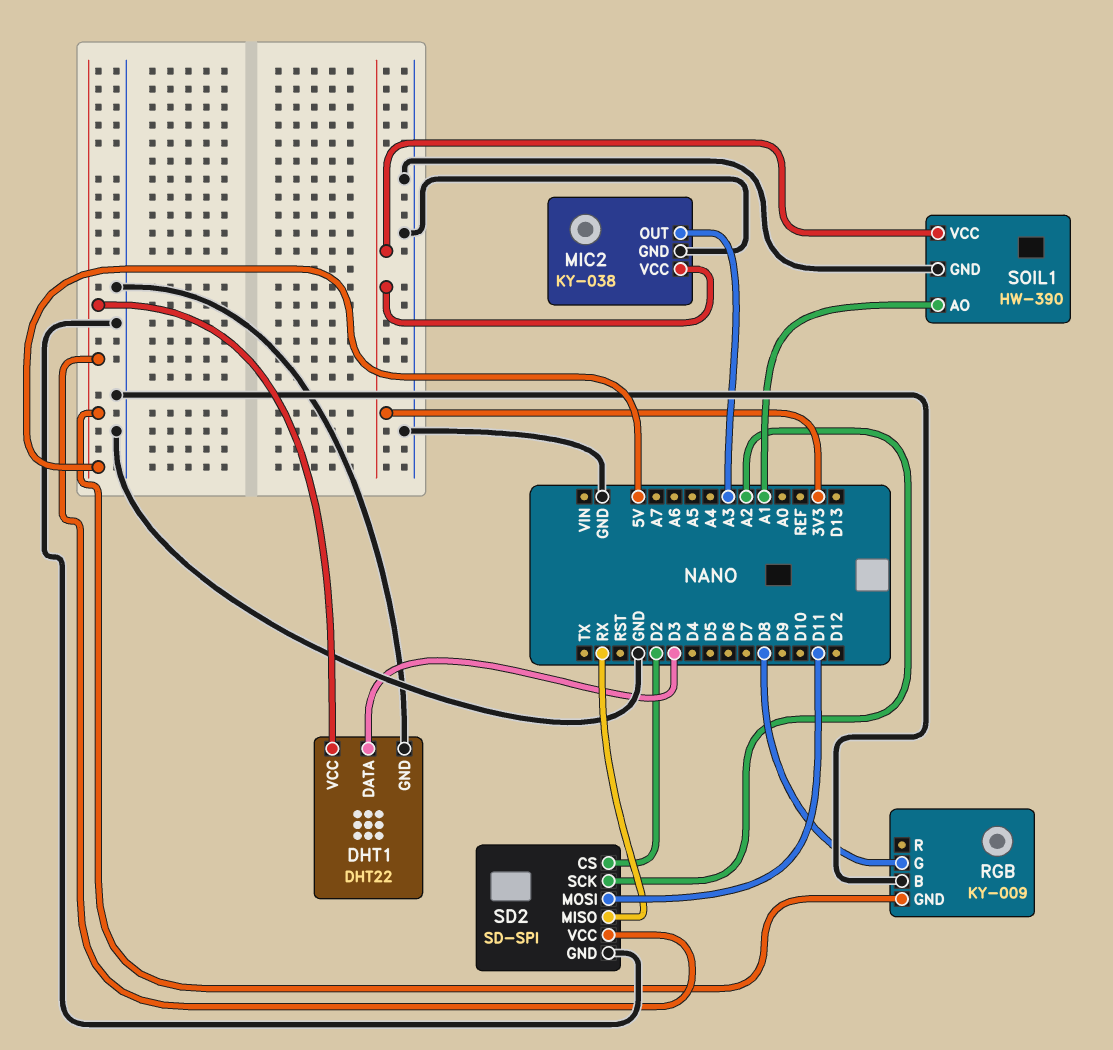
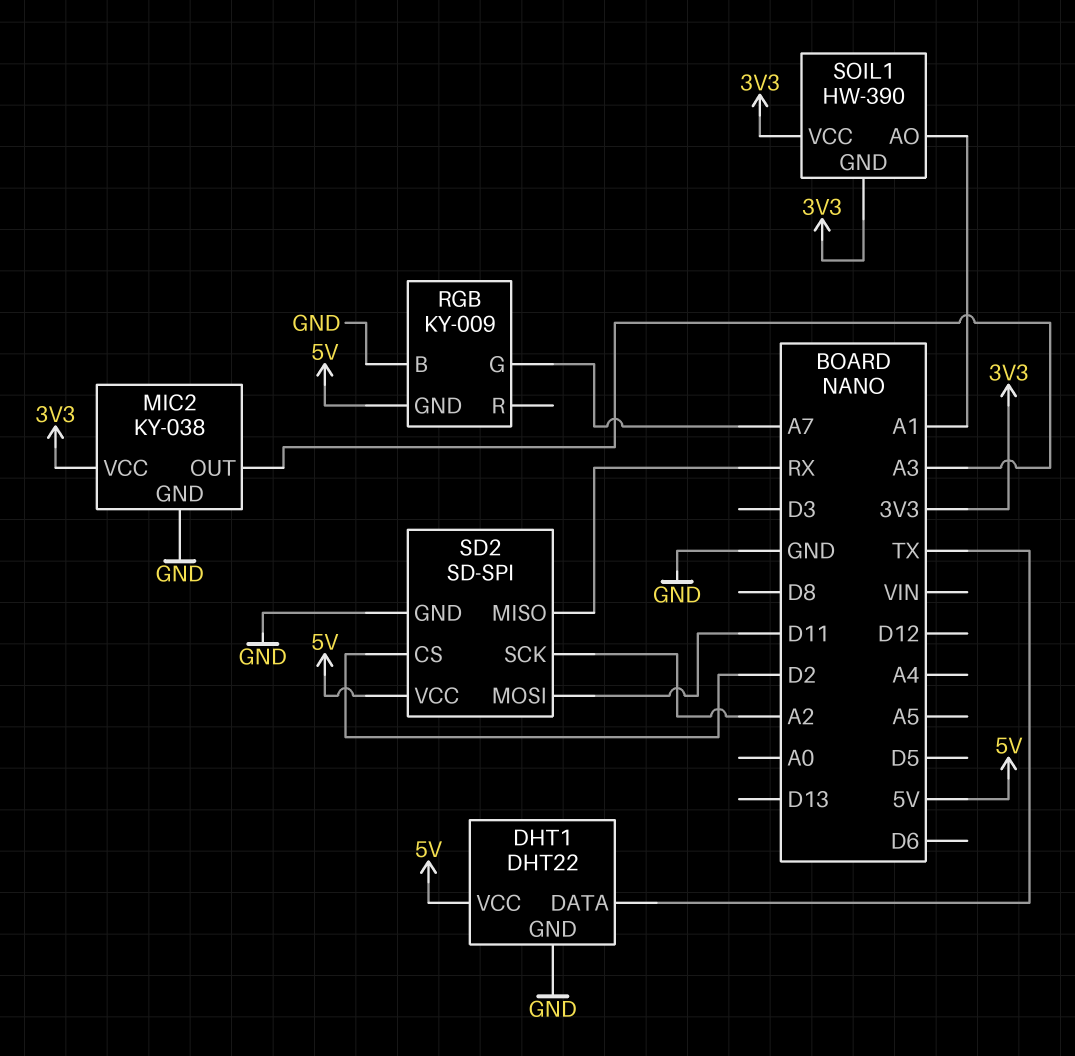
DHT1 pin DATA: D3 -> TX
RGB pin G: D8 -> A7
SOIL1 pin GND: GND -> 3V3

